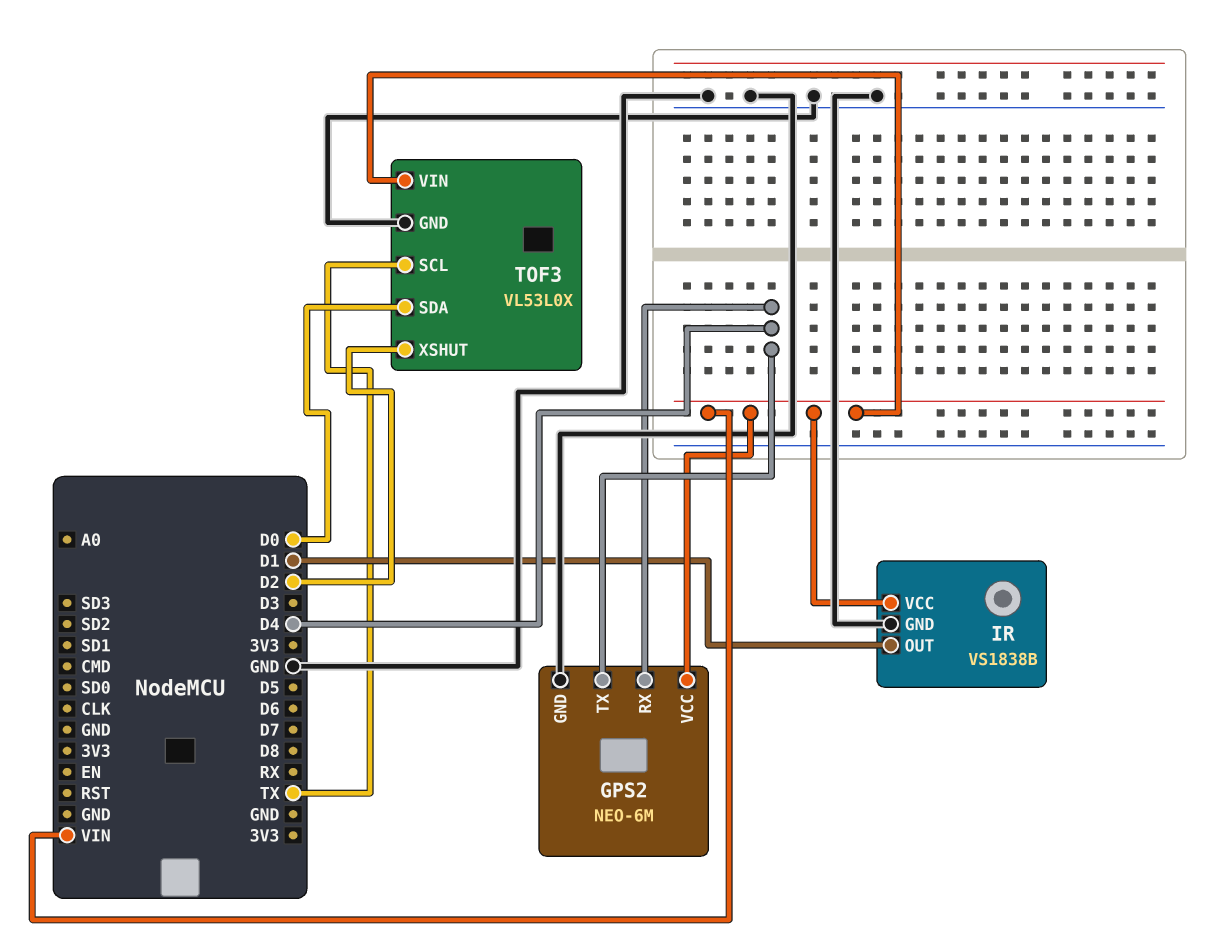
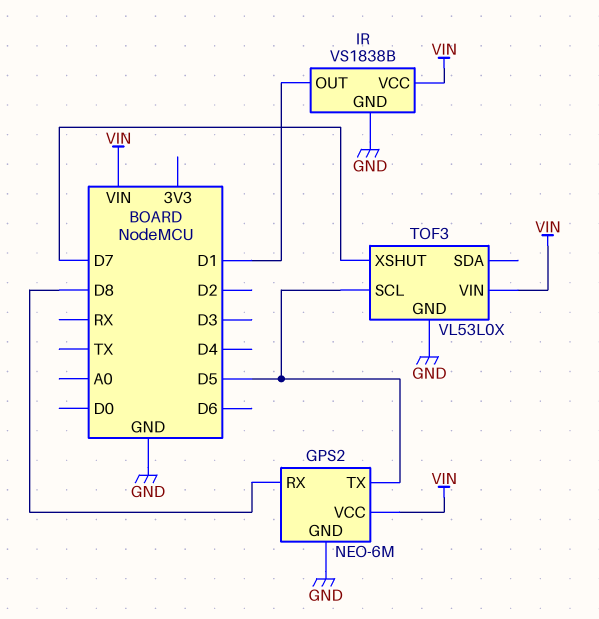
GPS2 pin RX: D4 -> D8
GPS2 pin TX: D4 -> D5
TOF3 pin SCL: TX -> D5
TOF3 pin SDA: D0 -> none
TOF3 pin XSHUT: D2 -> D7

